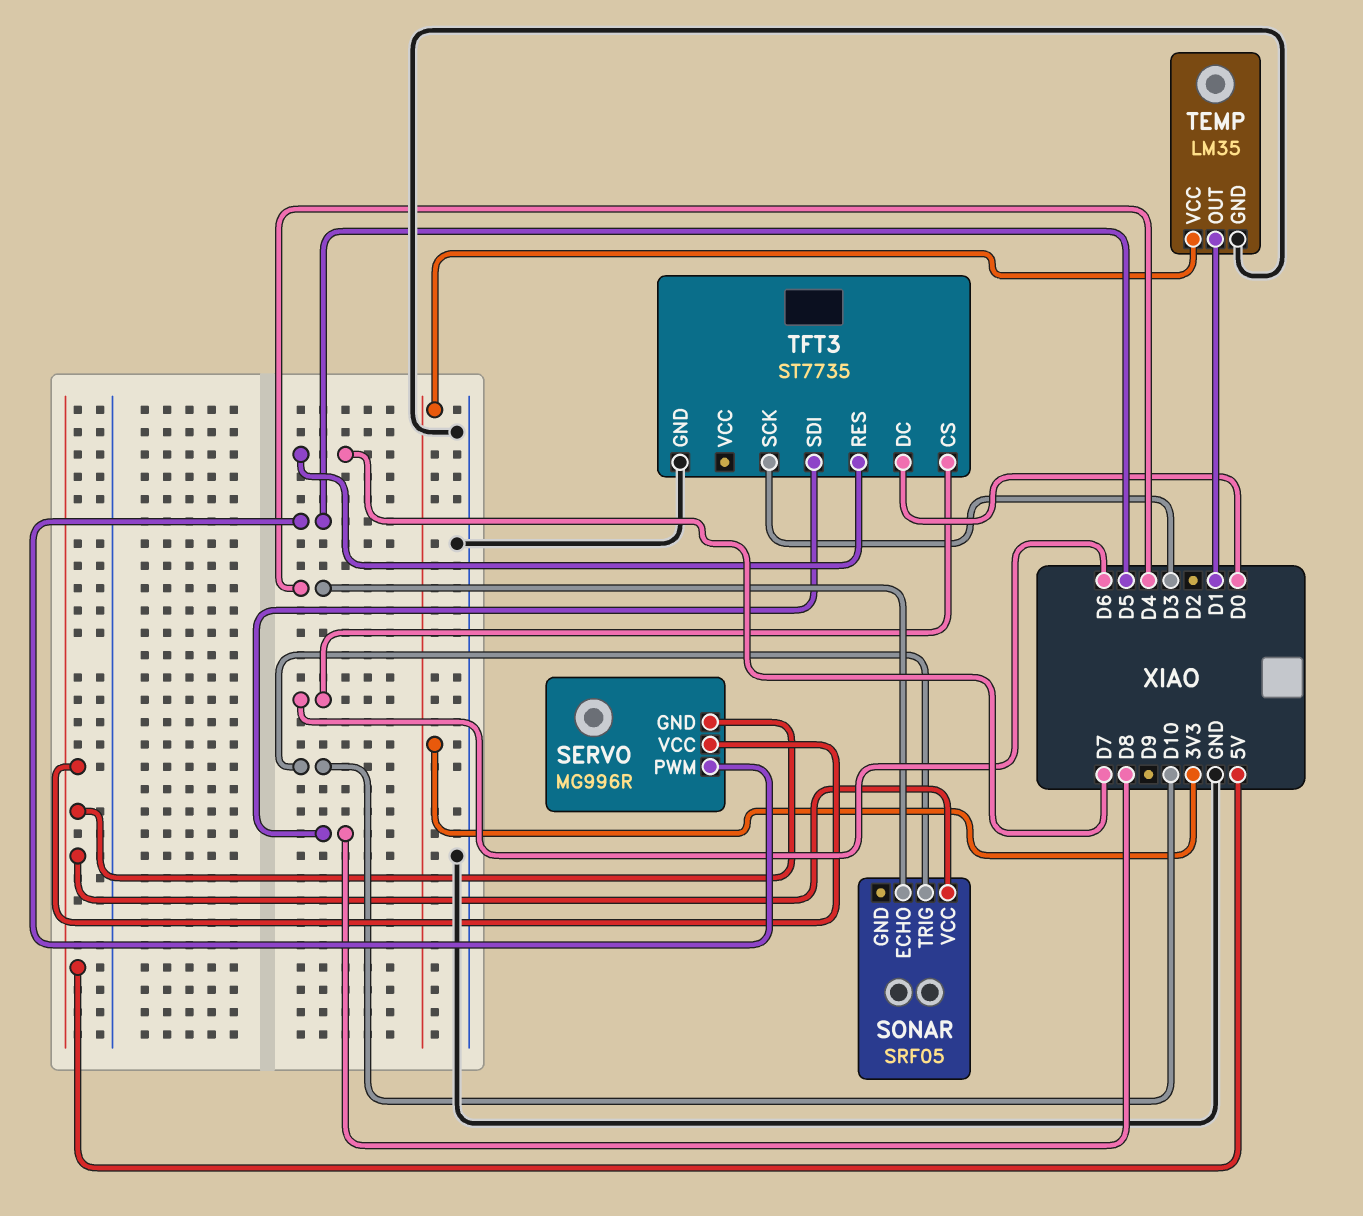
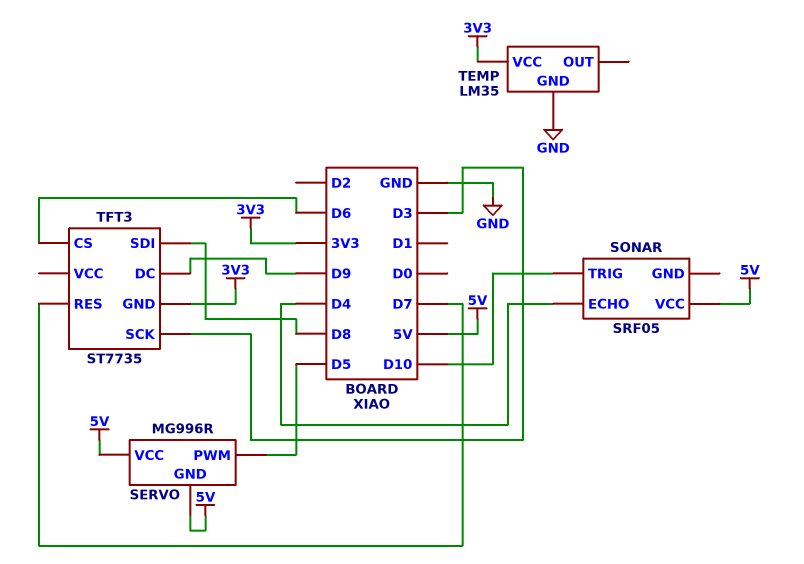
TEMP pin OUT: D1 -> none
TFT3 pin DC: D0 -> D9
TFT3 pin GND: GND -> 3V3

